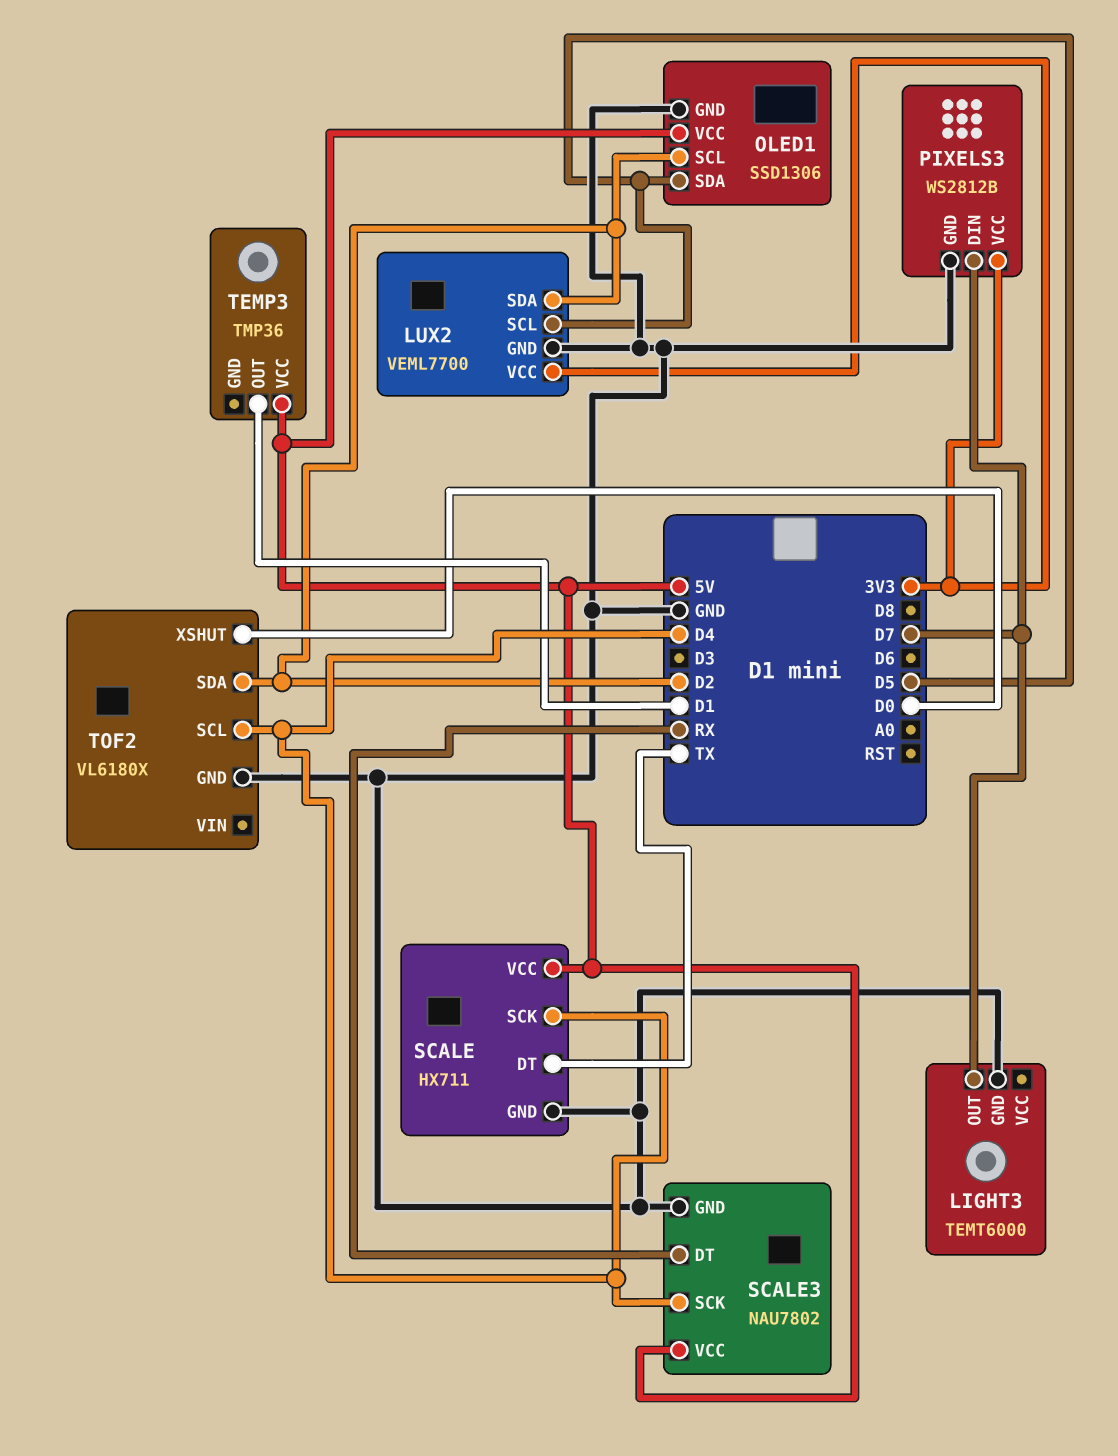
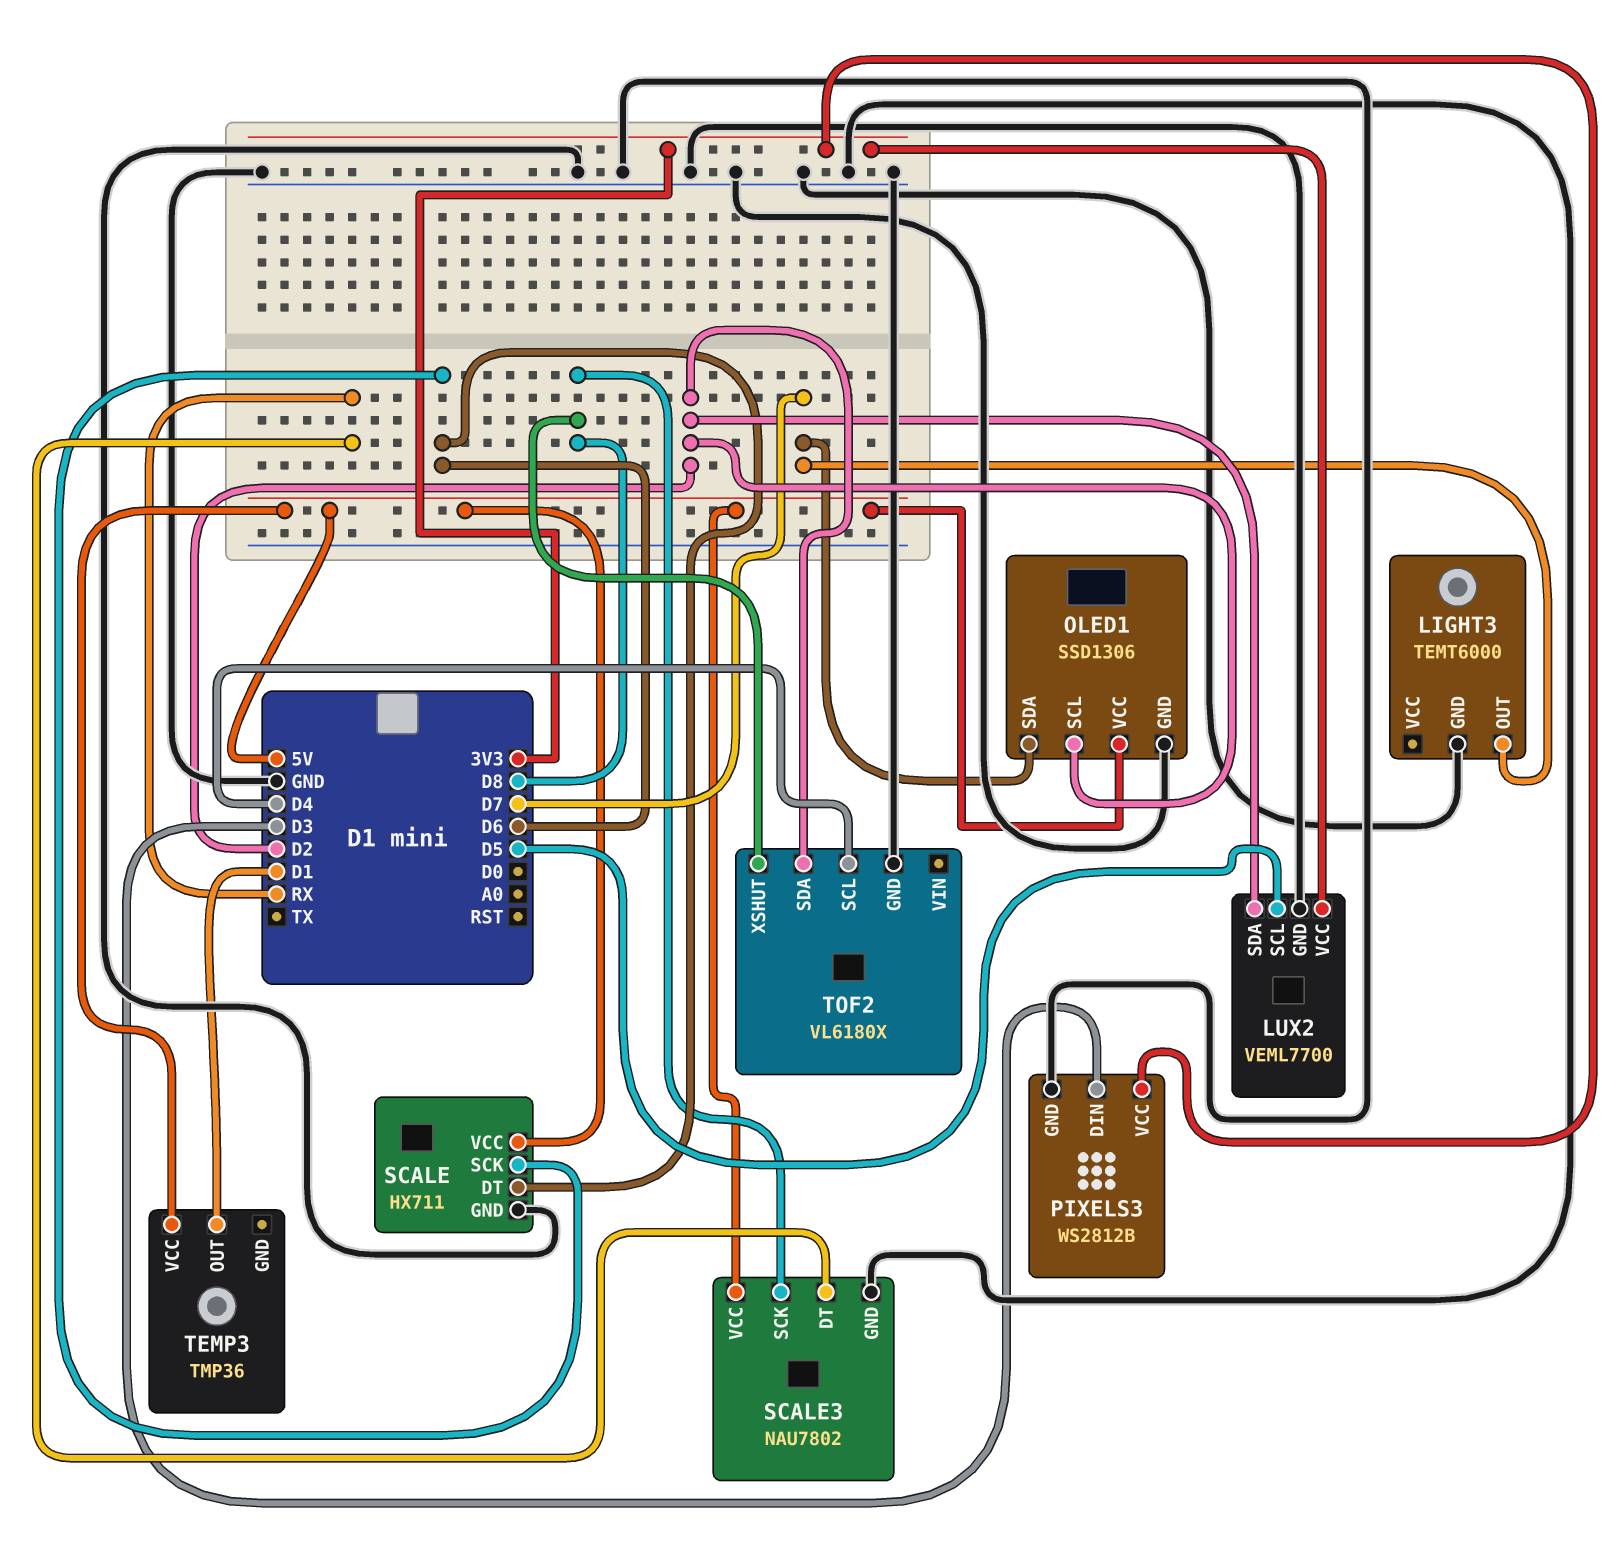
OLED1 pin SDA: D5 -> D7
PIXELS3 pin DIN: D7 -> D3
SCALE pin DT: TX -> D6
SCALE pin SCK: D4 -> D6
SCALE3 pin SCK: D4 -> D8
TOF2 pin XSHUT: D0 -> D8

